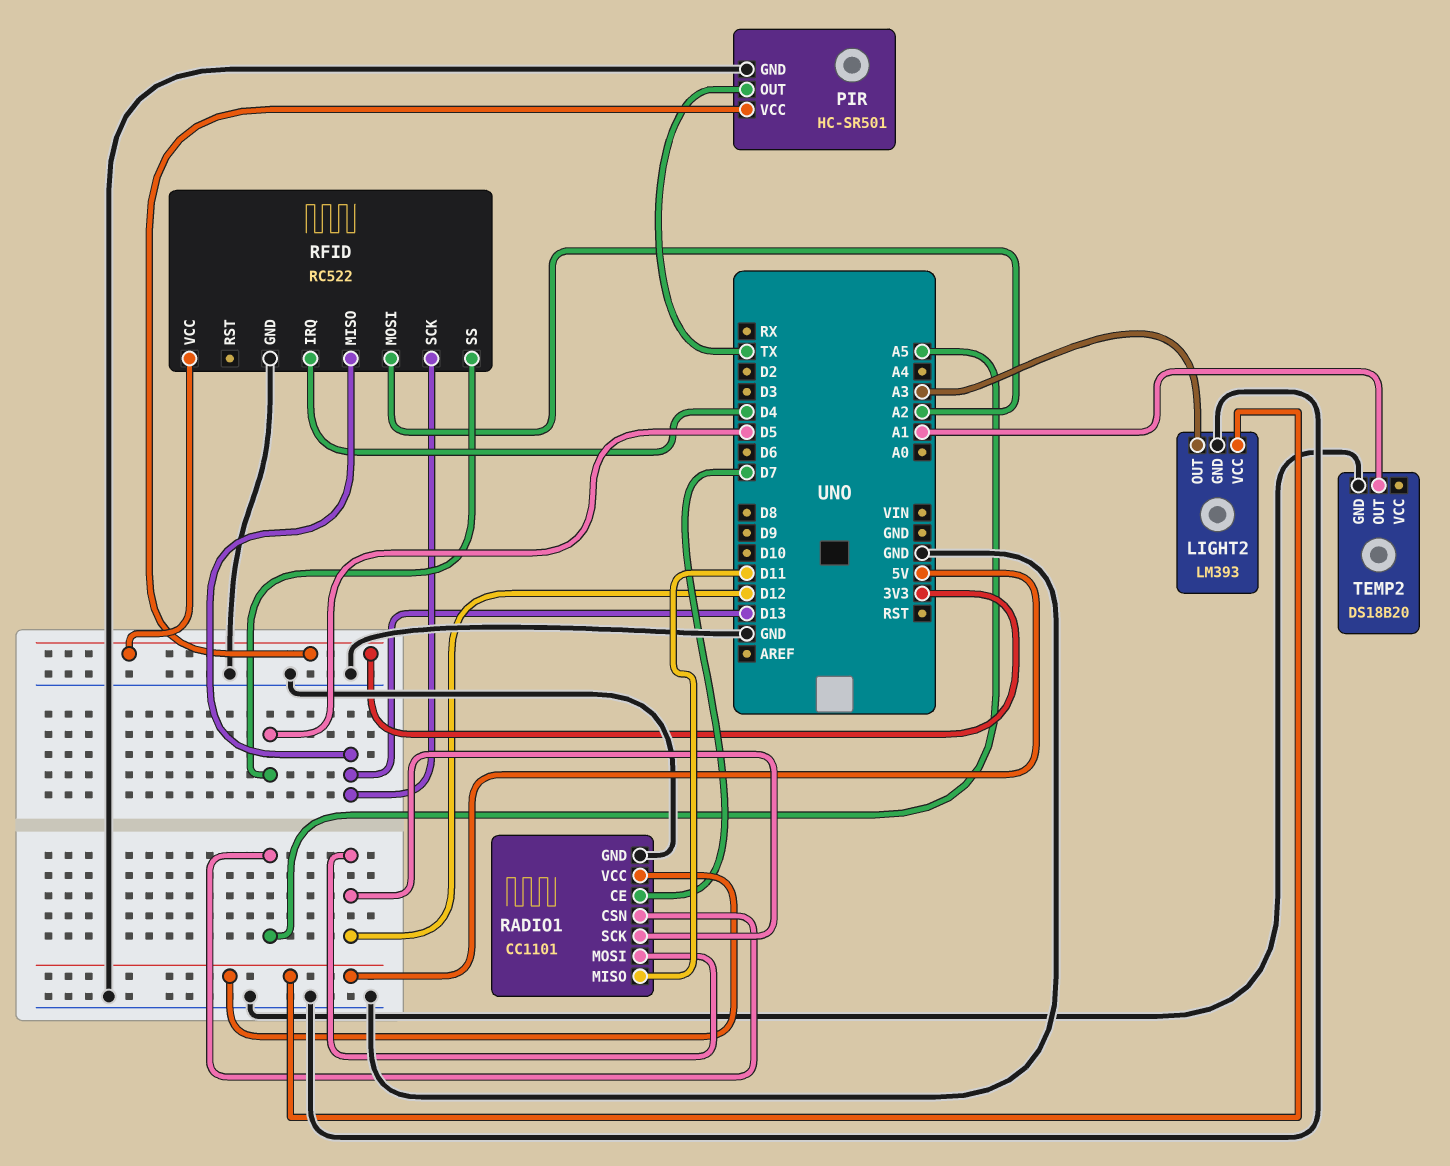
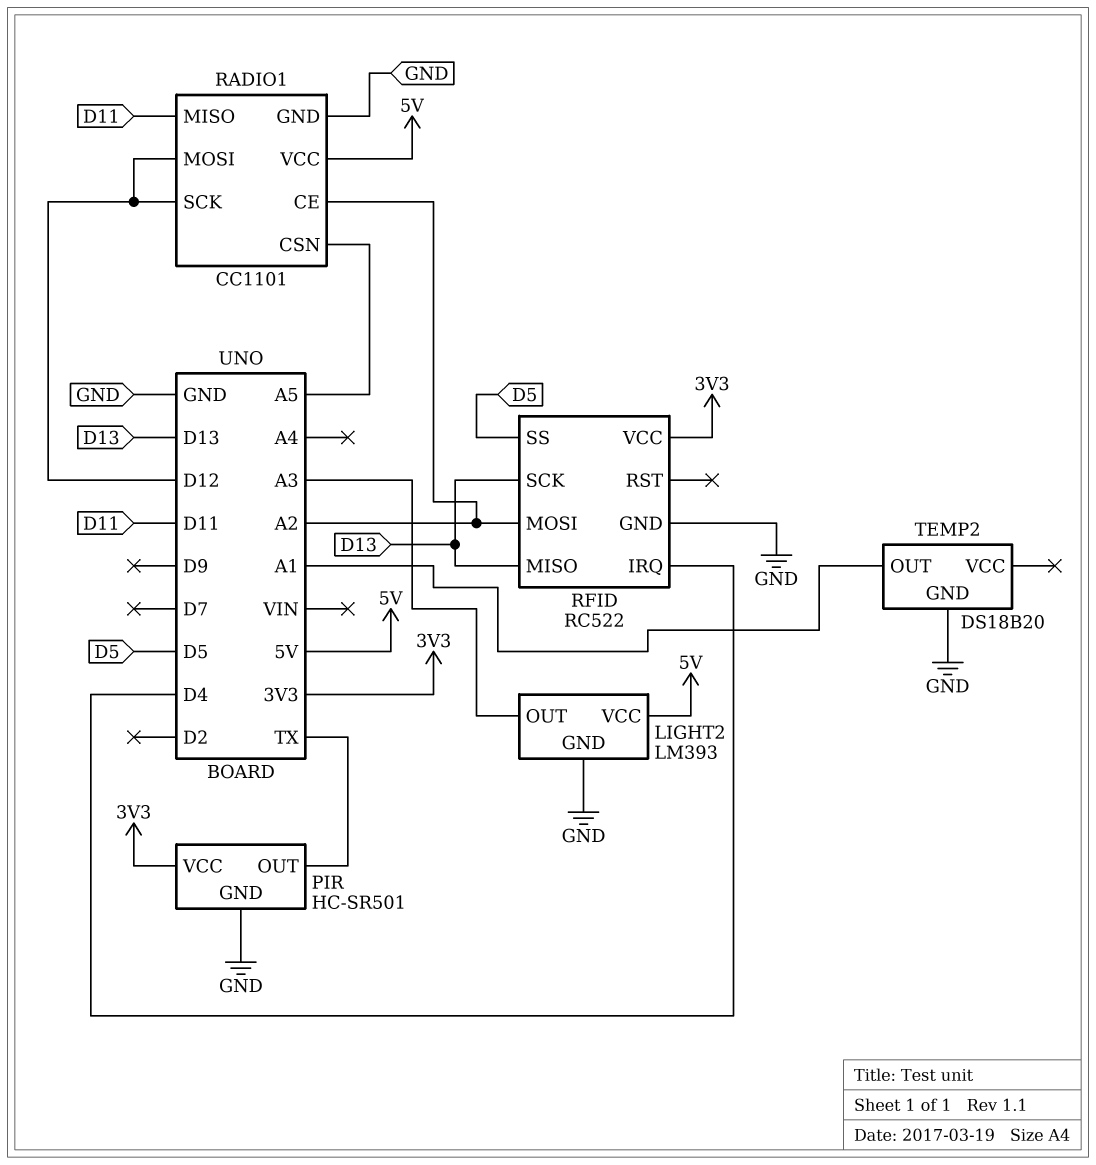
RADIO1 pin CE: D7 -> A2

